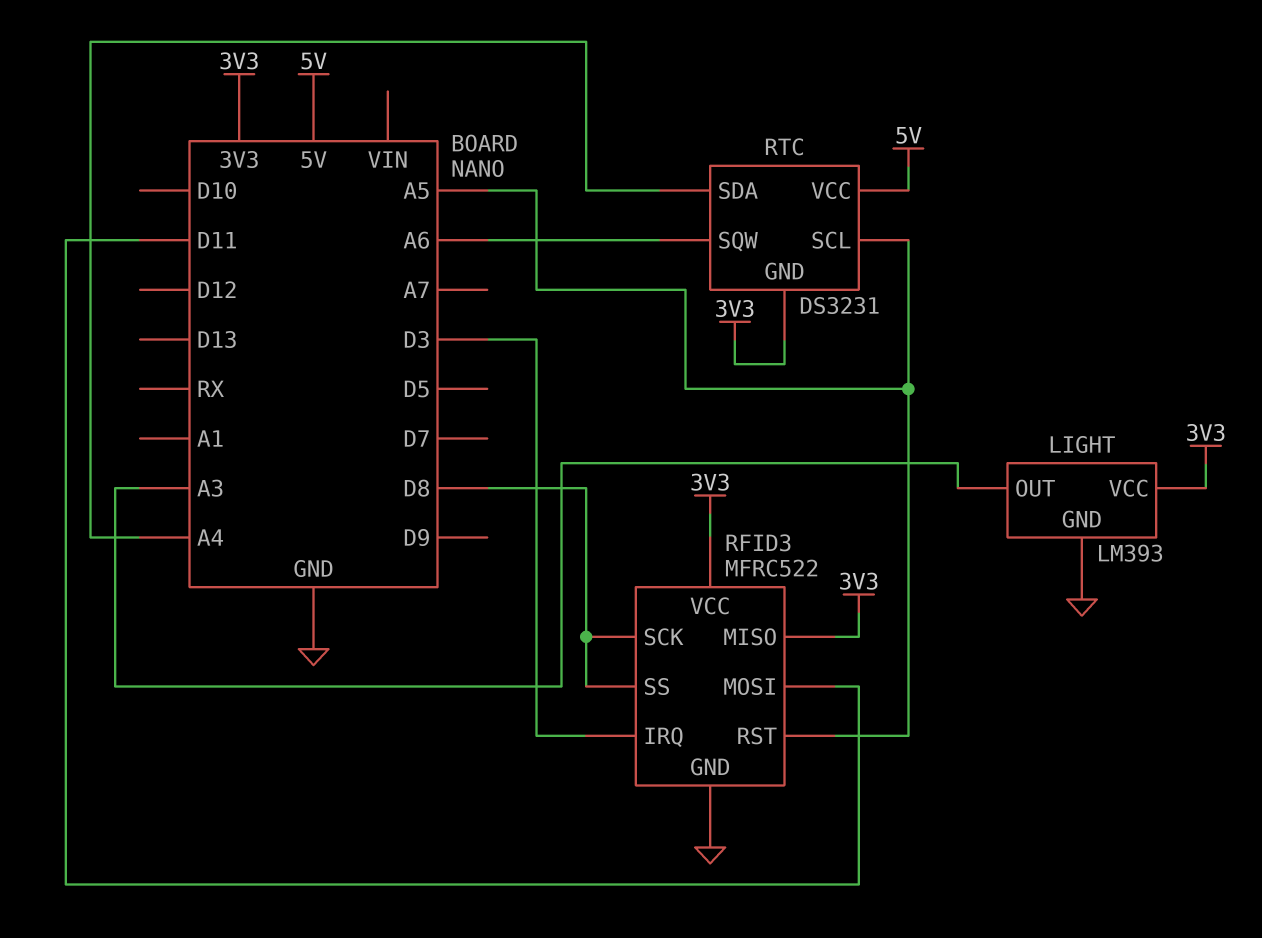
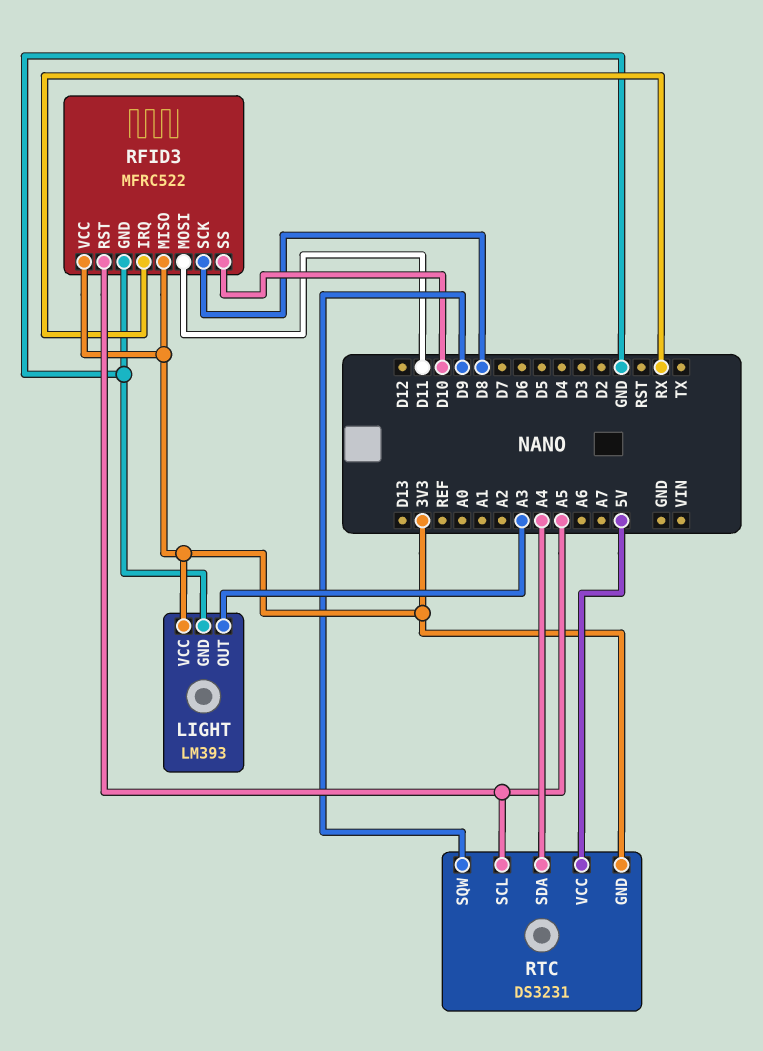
RFID3 pin IRQ: D3 -> RX
RFID3 pin SS: D8 -> D10
RTC pin SQW: A6 -> D9

